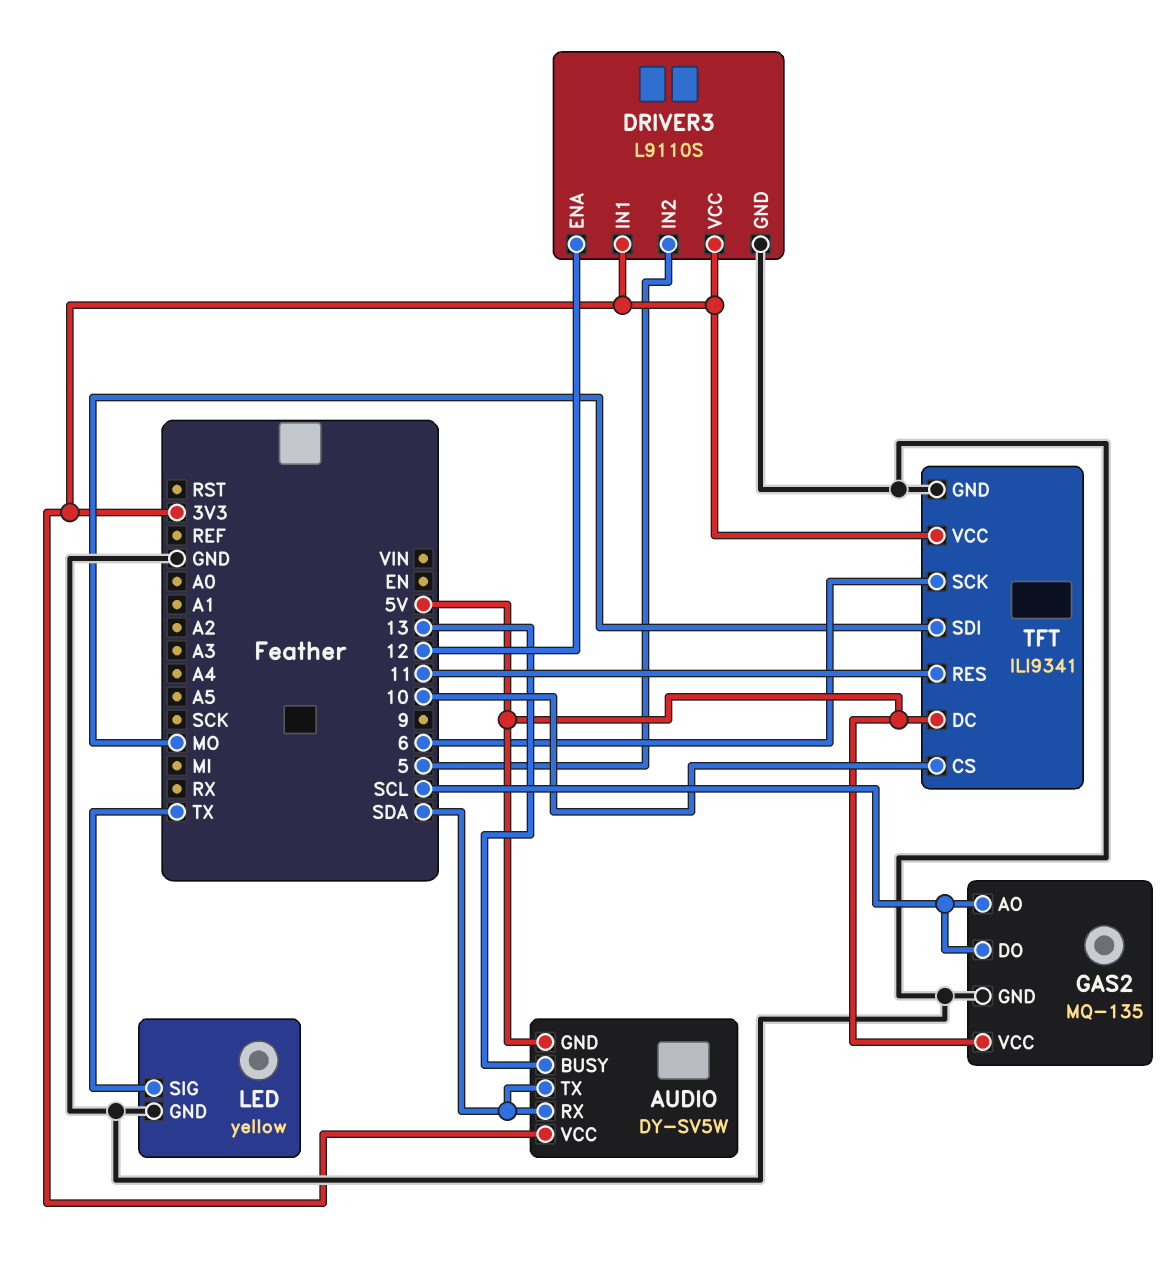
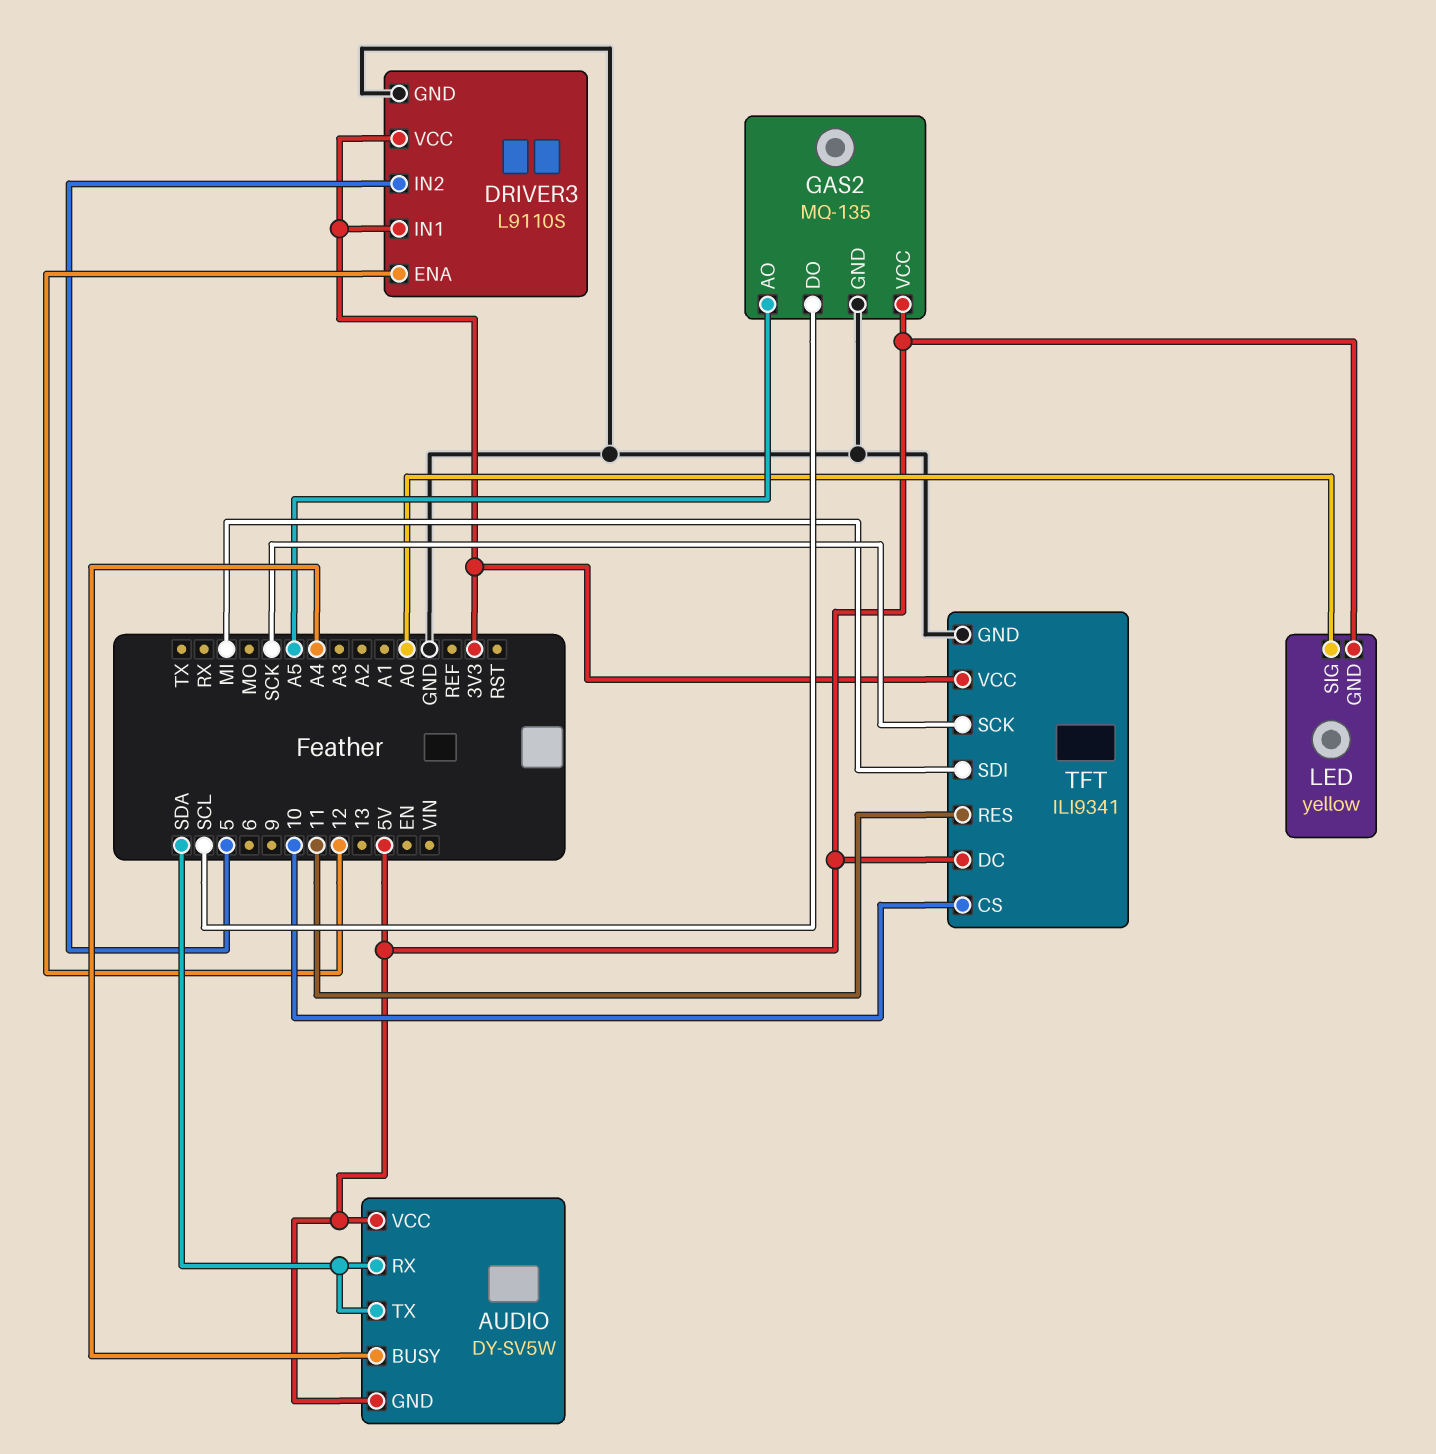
AUDIO pin BUSY: 13 -> A4
AUDIO pin VCC: 3V3 -> 5V
GAS2 pin AO: SCL -> A5
LED pin GND: GND -> 5V
LED pin SIG: TX -> A0
TFT pin SCK: 6 -> SCK
TFT pin SDI: MO -> MI

